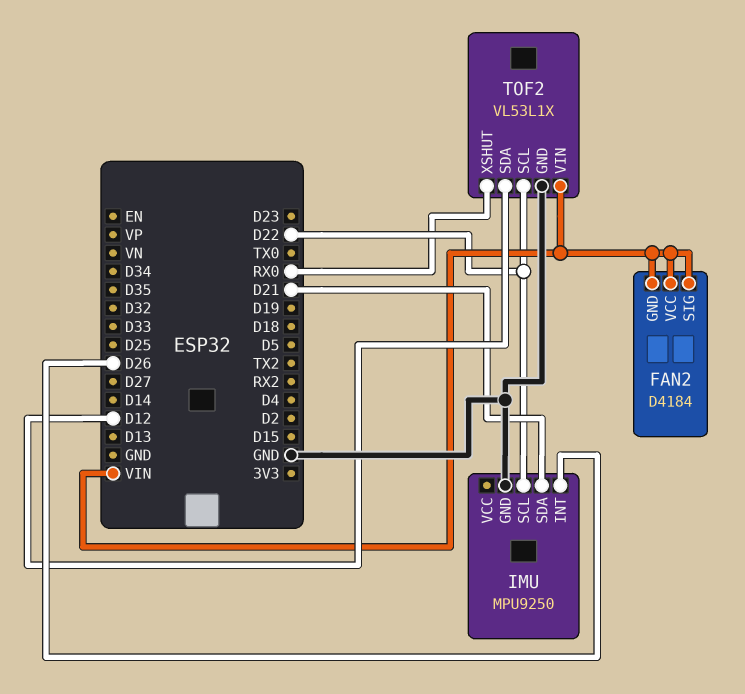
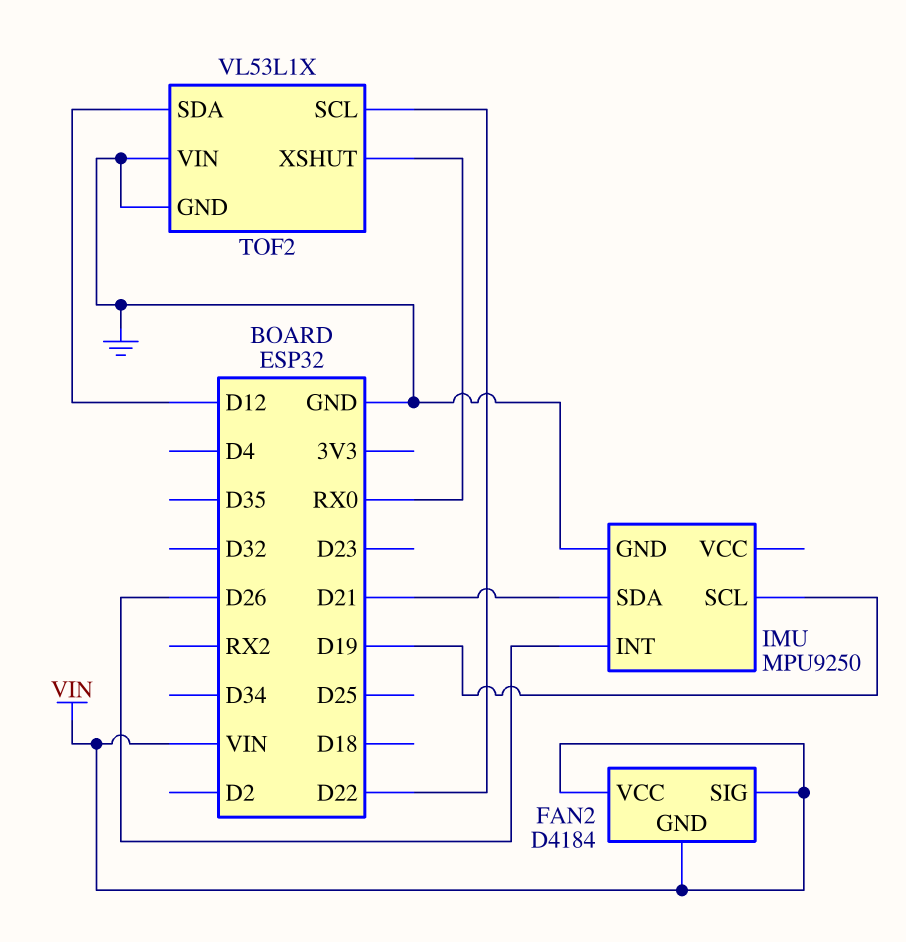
IMU pin SCL: D22 -> D19
TOF2 pin VIN: VIN -> GND

